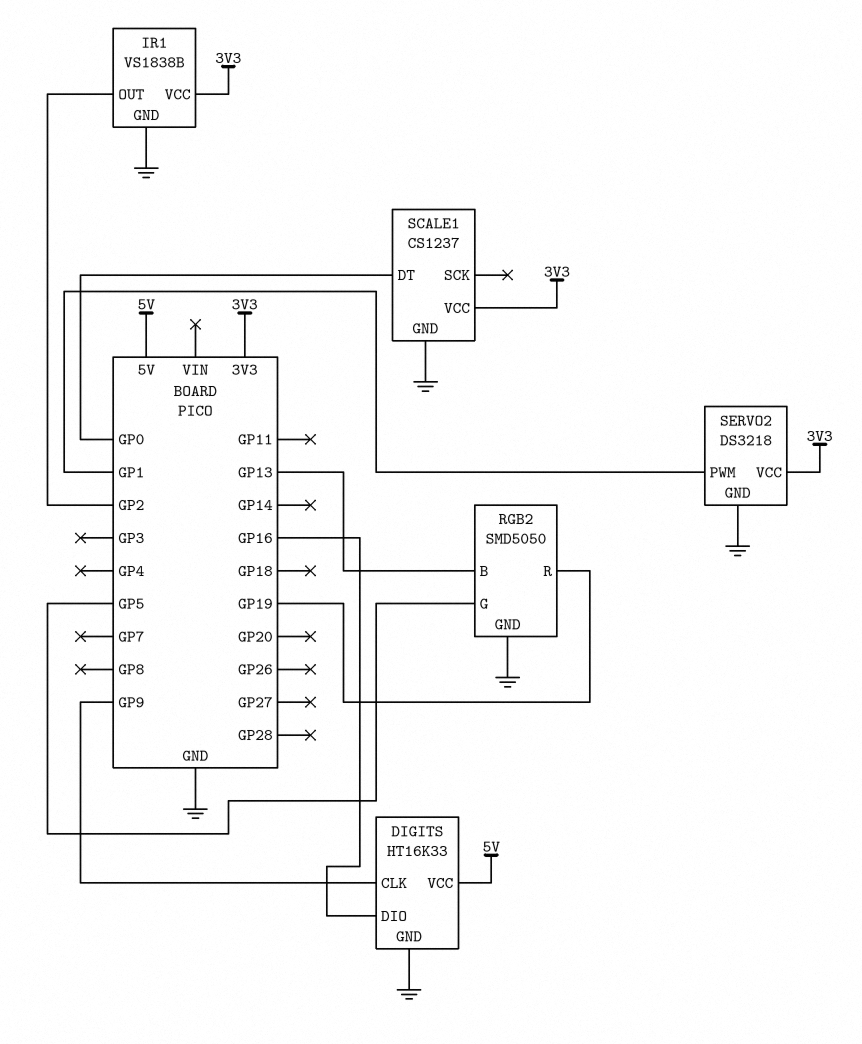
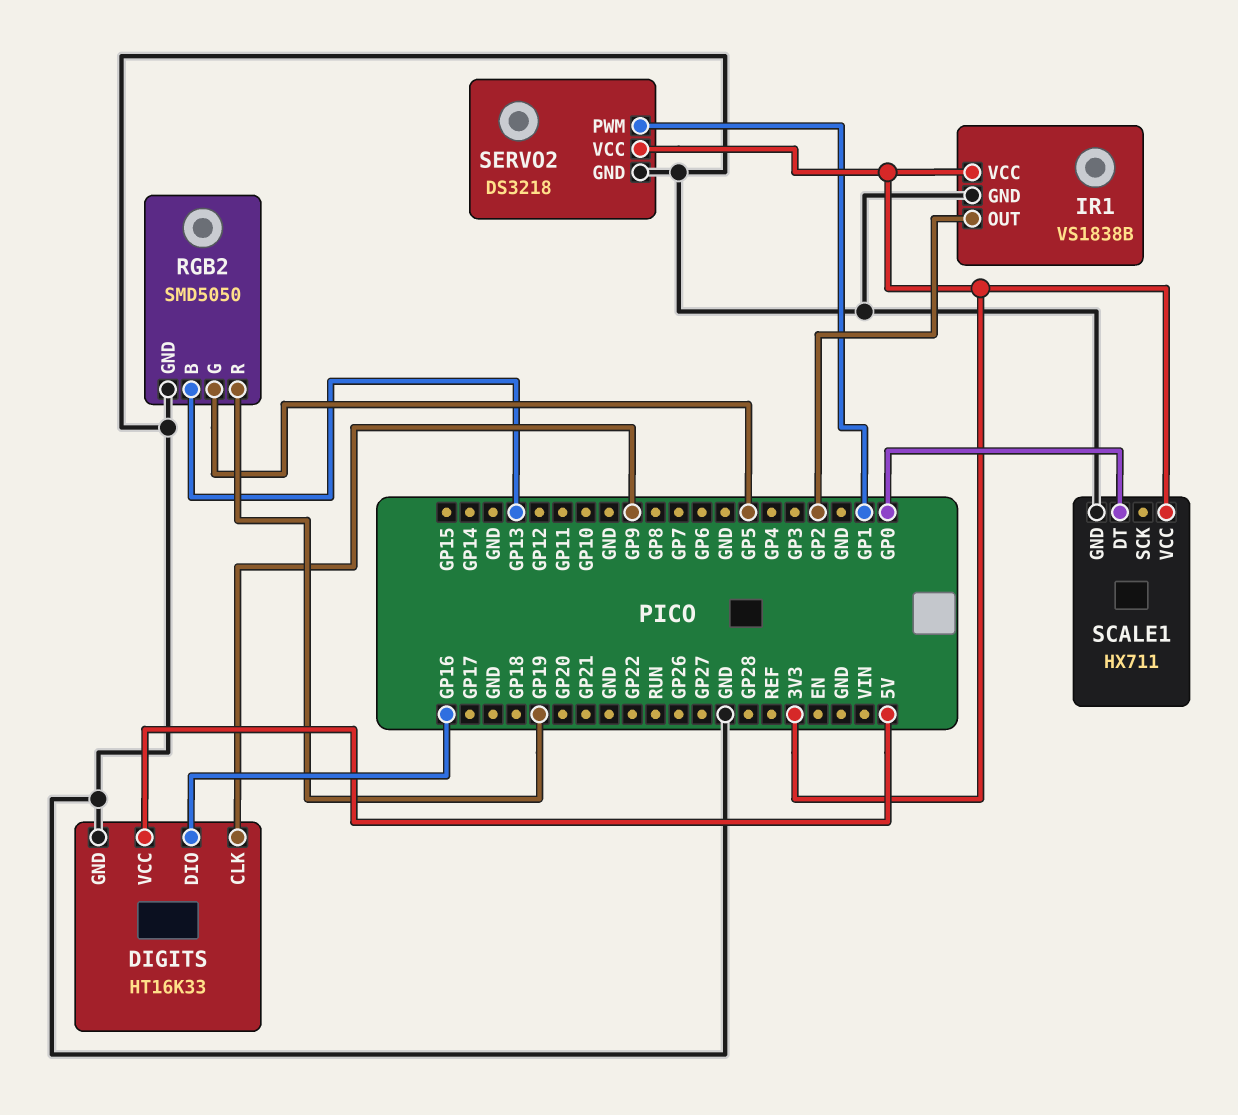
SCALE1: CS1237 -> HX711

